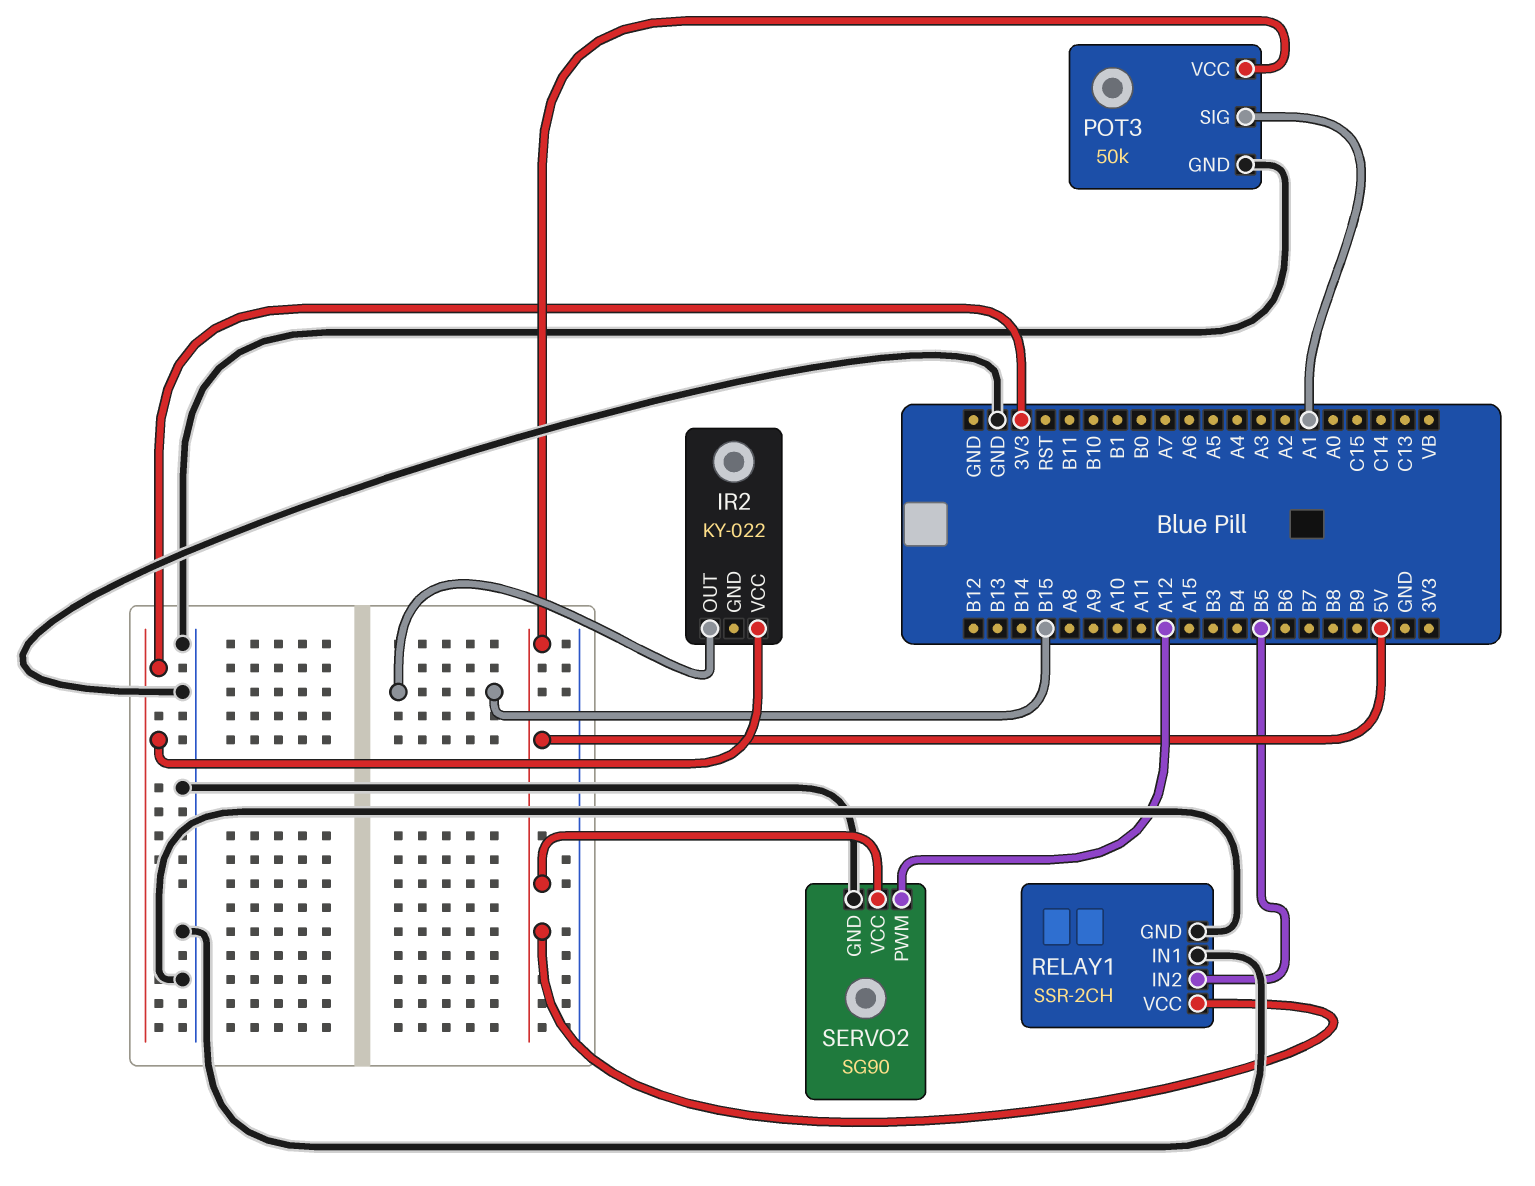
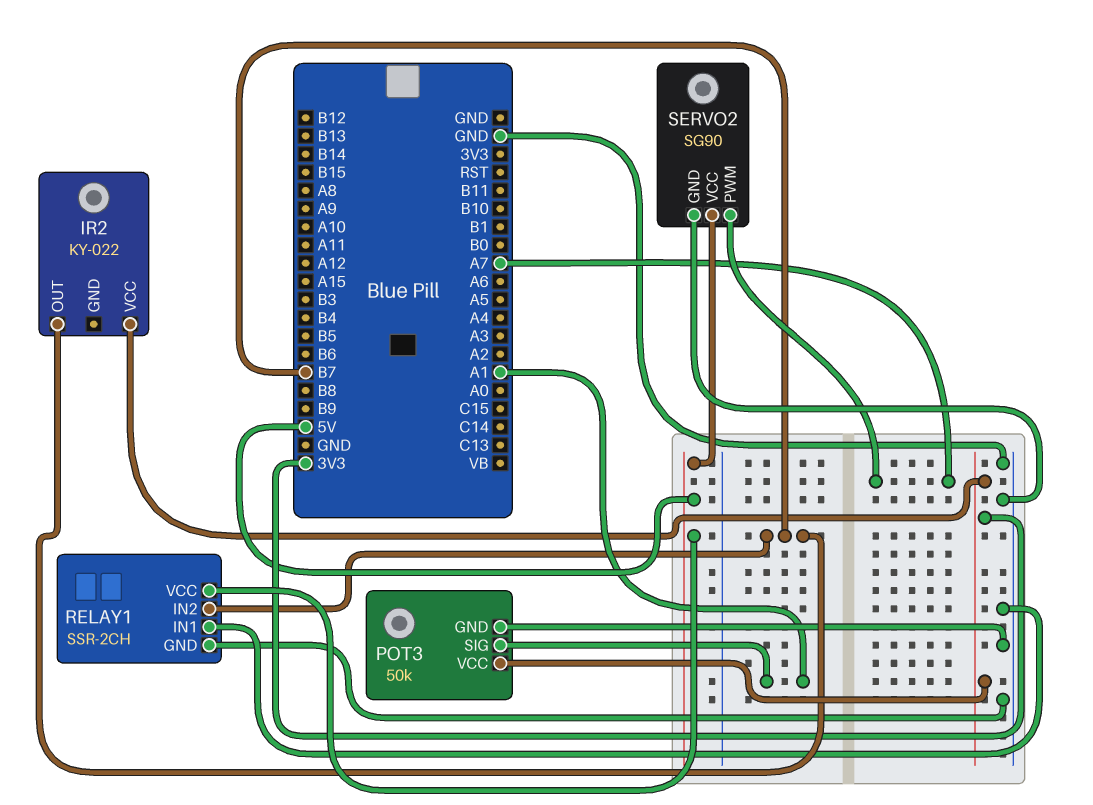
IR2 pin OUT: B15 -> B7
POT3 pin VCC: 5V -> 3V3
RELAY1 pin IN2: B5 -> B7
SERVO2 pin PWM: A12 -> A7

